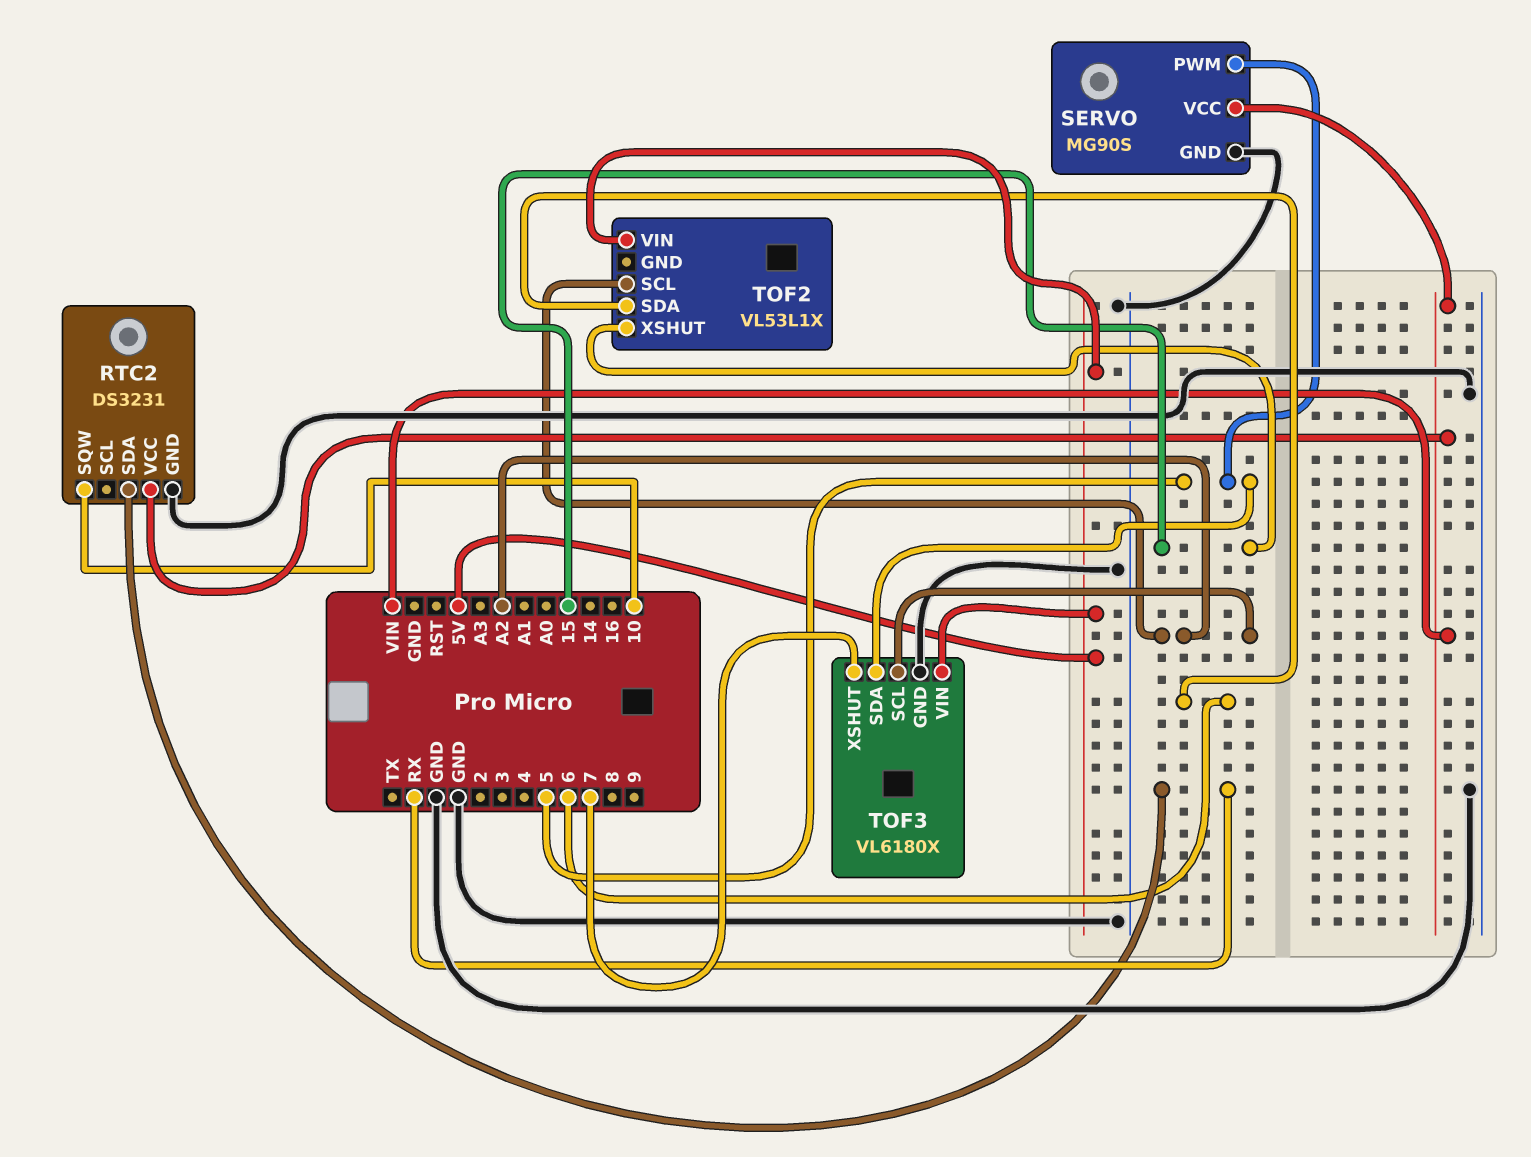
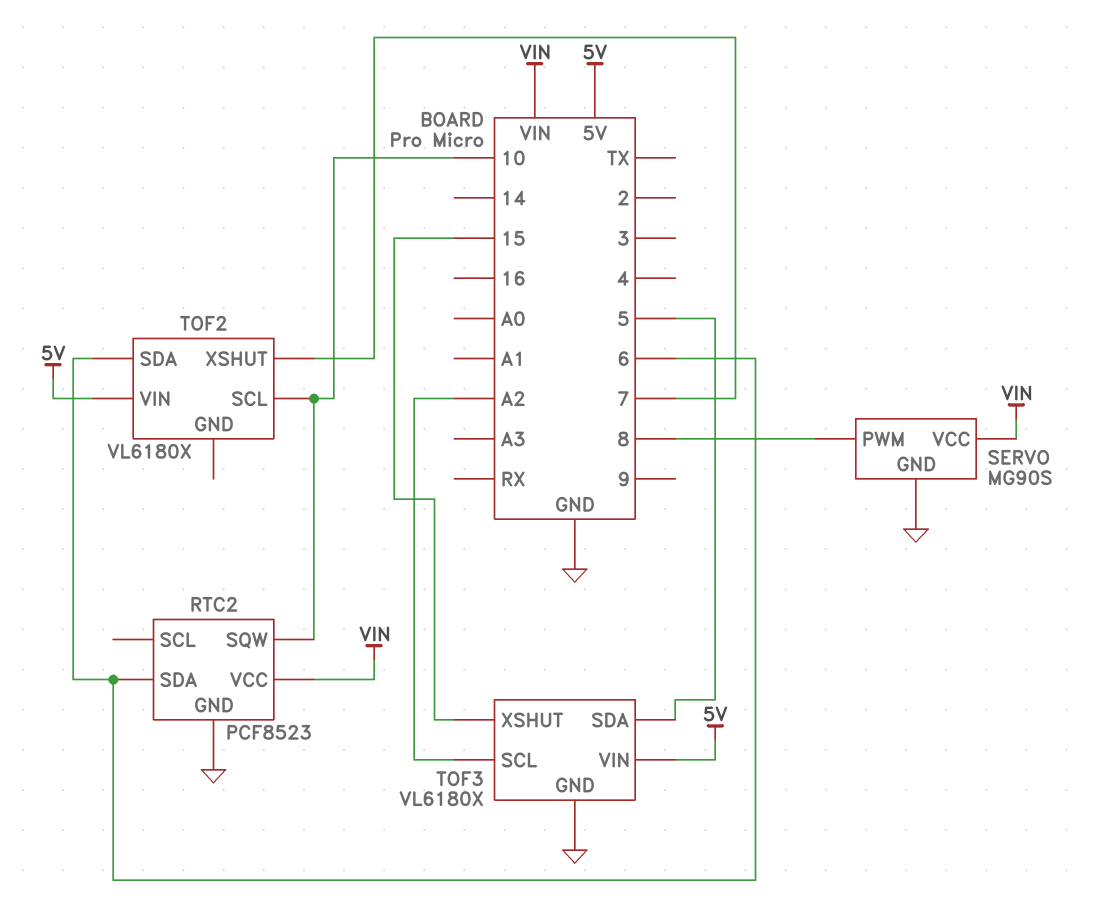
RTC2: DS3231 -> PCF8523
RTC2 pin SDA: RX -> 6
SERVO pin PWM: 5 -> 8
TOF2: VL53L1X -> VL6180X
TOF2 pin SCL: A2 -> 10
TOF2 pin XSHUT: 15 -> 7
TOF3 pin XSHUT: 7 -> 15

